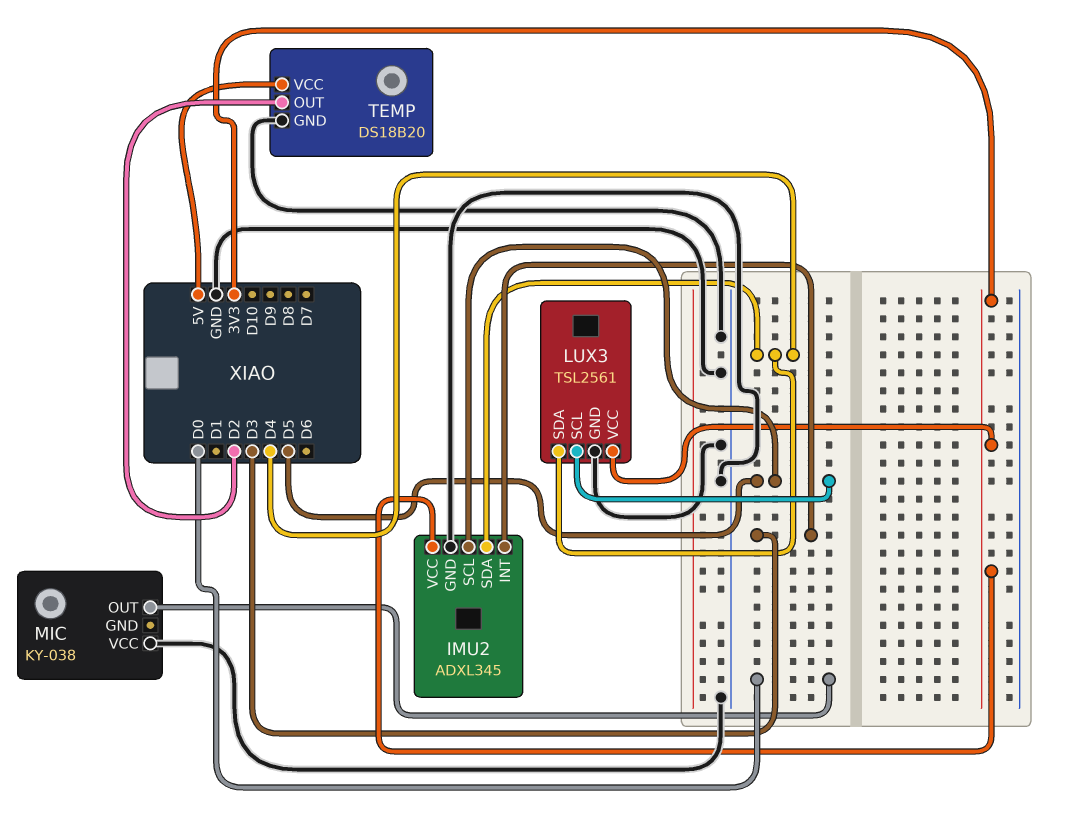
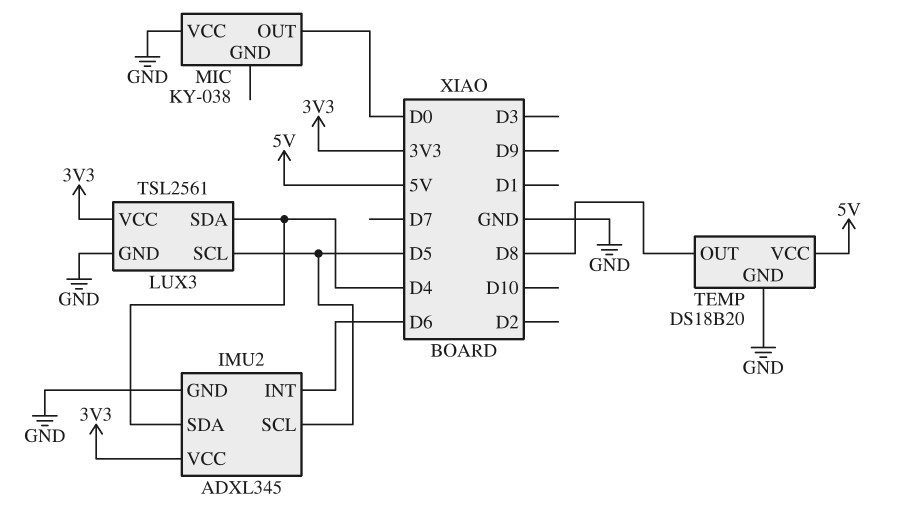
IMU2 pin INT: D3 -> D6
TEMP pin OUT: D2 -> D8

